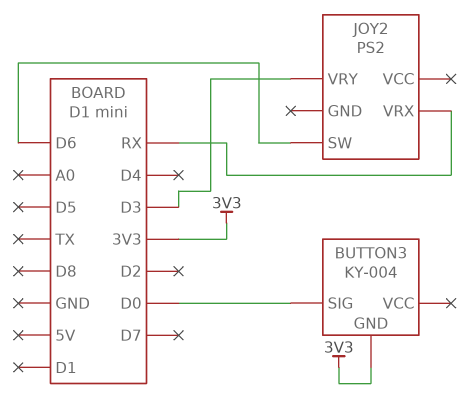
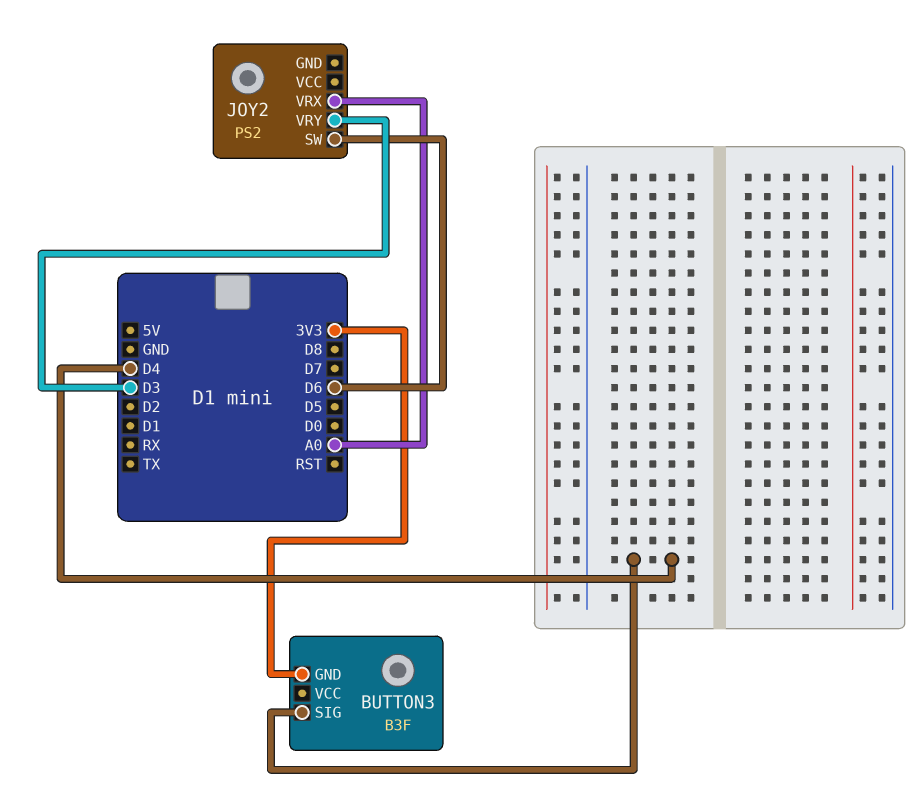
BUTTON3: KY-004 -> B3F
BUTTON3 pin SIG: D0 -> D4
JOY2 pin VRX: RX -> A0

